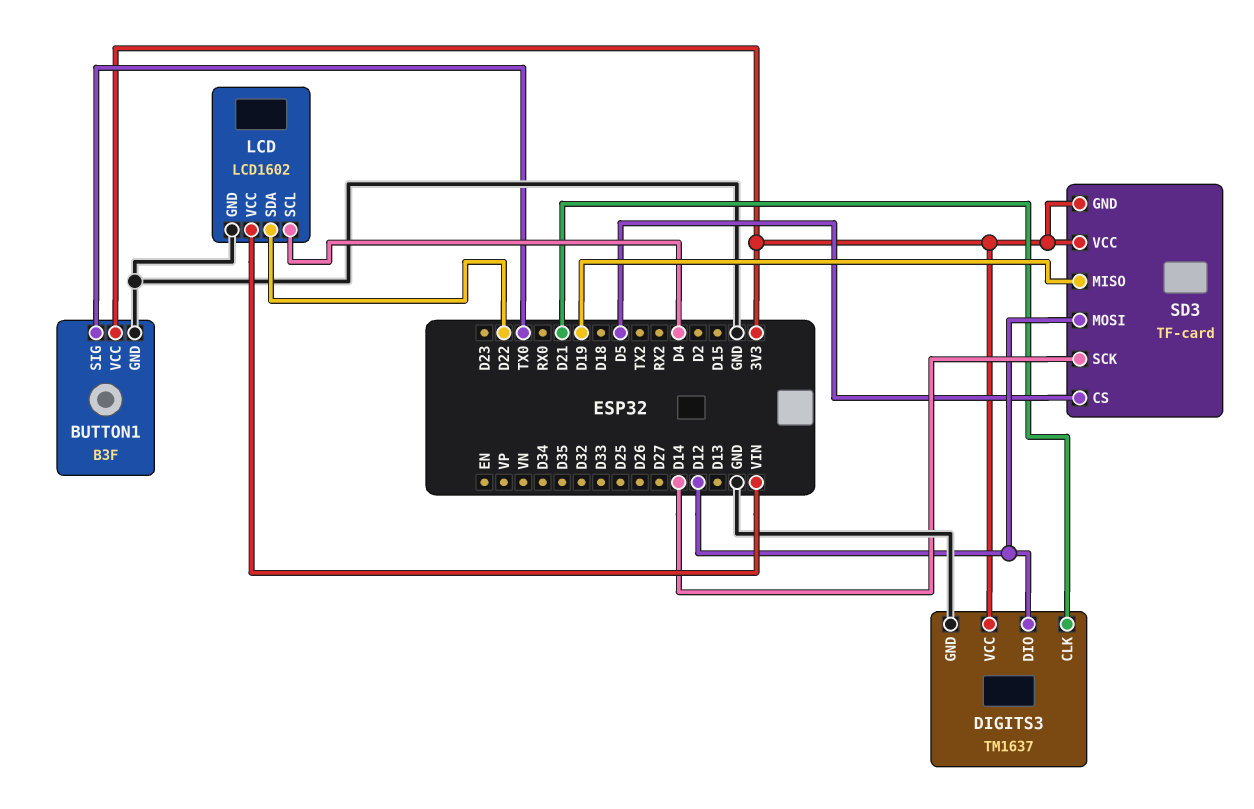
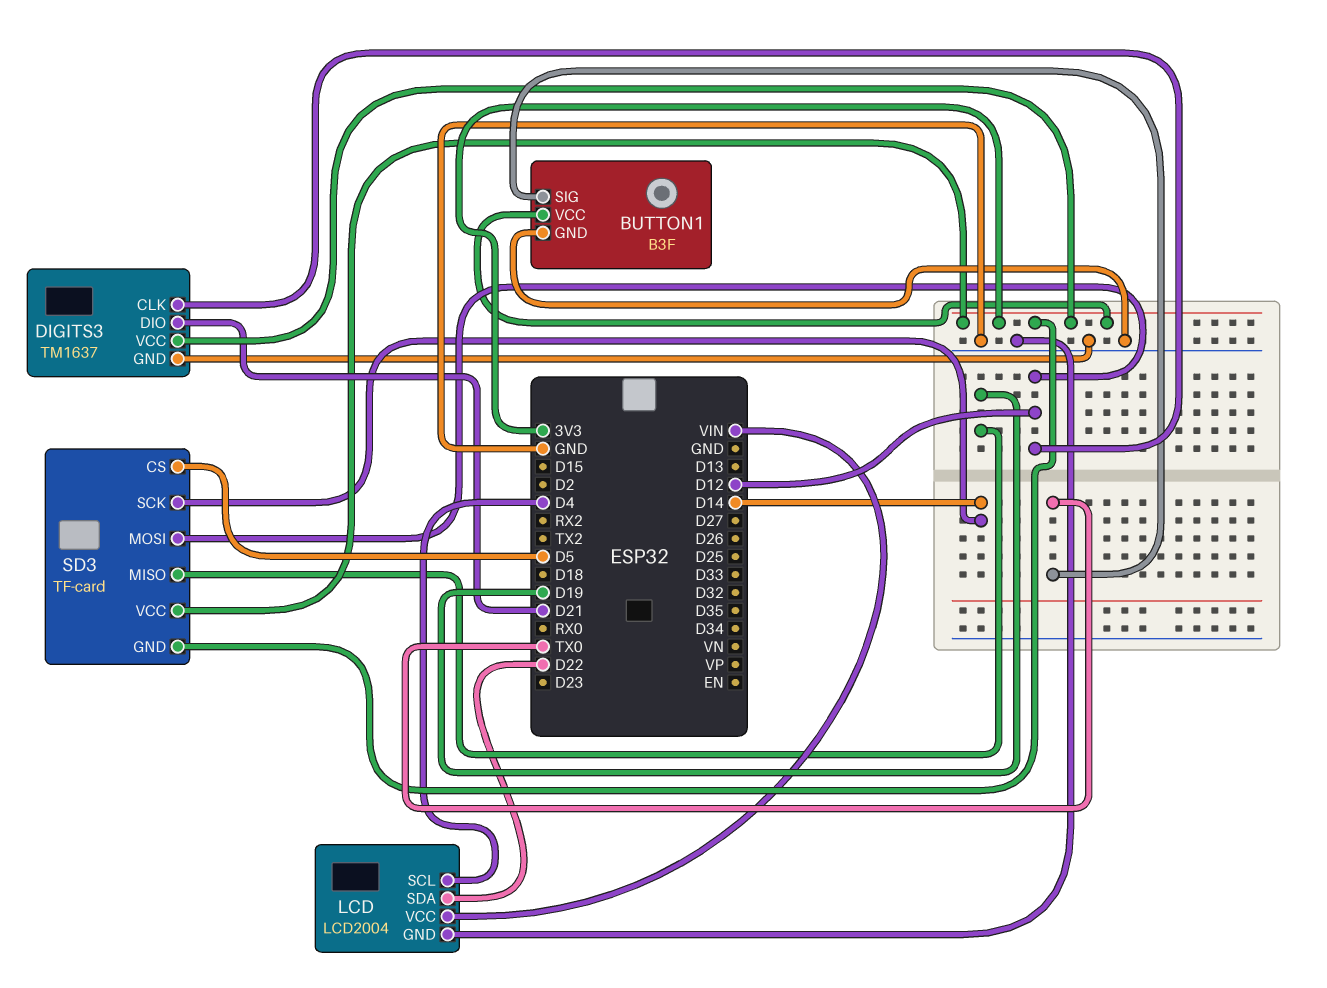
DIGITS3 pin CLK: D21 -> D12
DIGITS3 pin DIO: D12 -> D21
LCD: LCD1602 -> LCD2004

